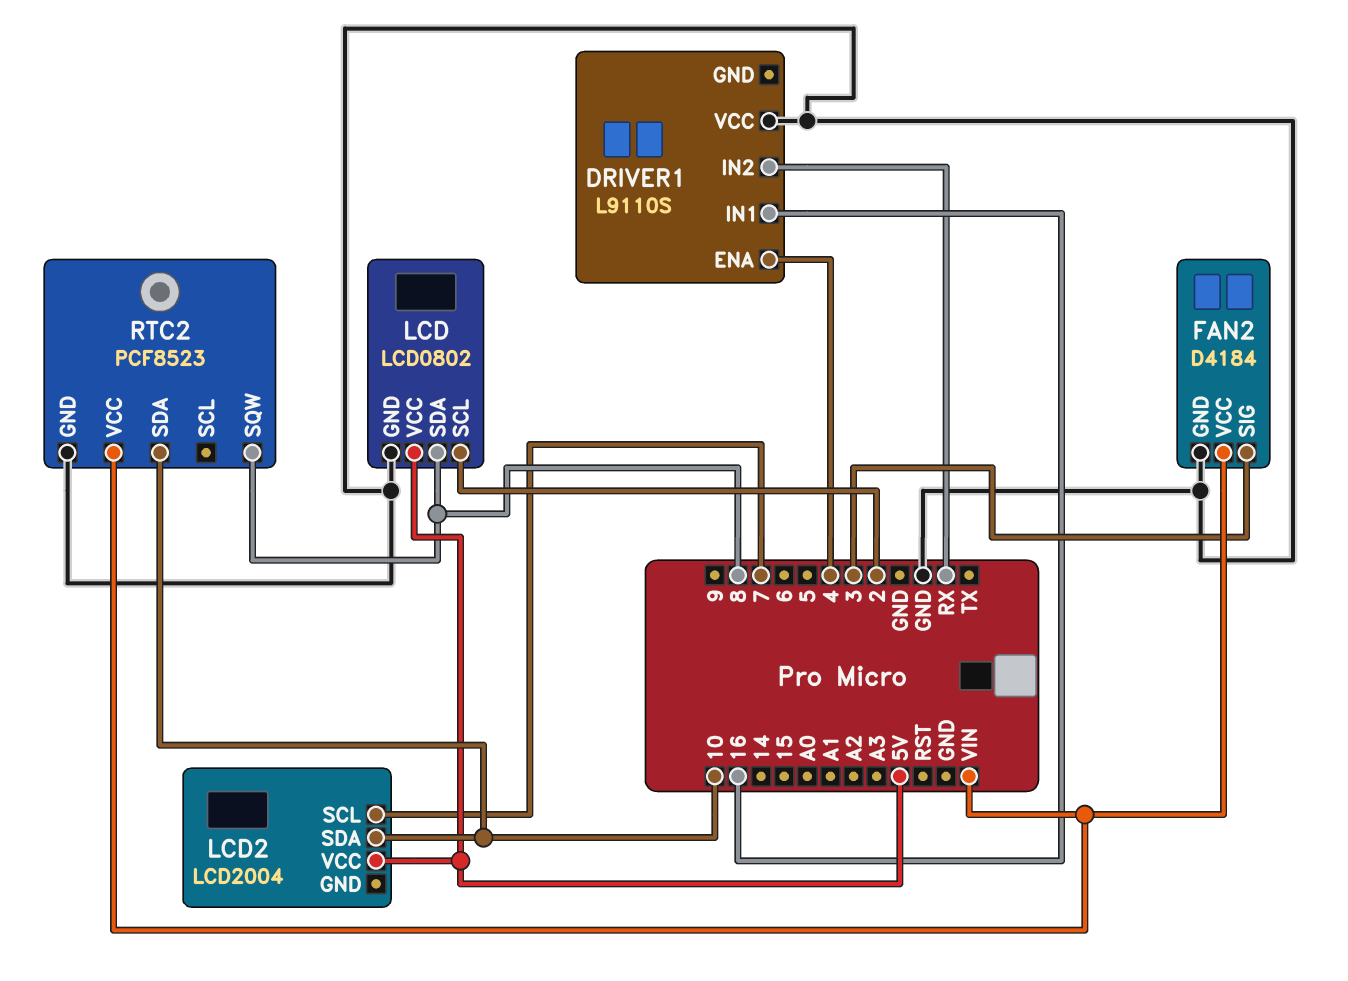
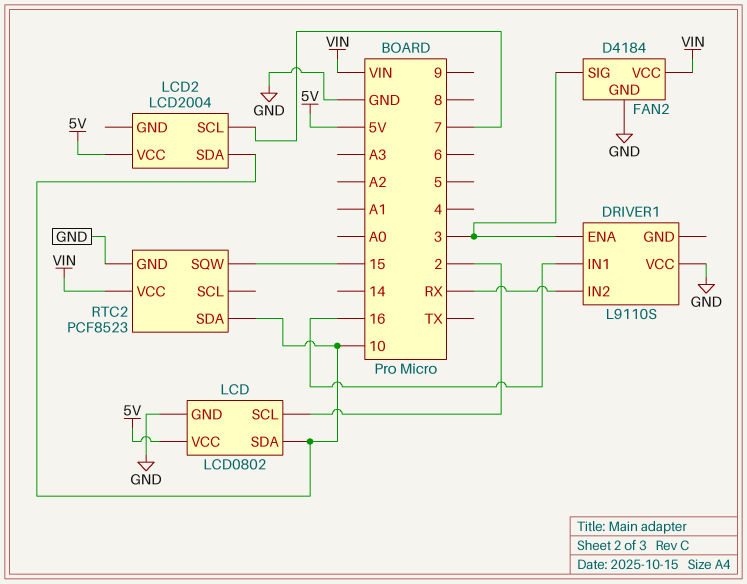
DRIVER1 pin ENA: 4 -> 3
LCD pin SDA: 8 -> 10
RTC2 pin SQW: 8 -> 15

